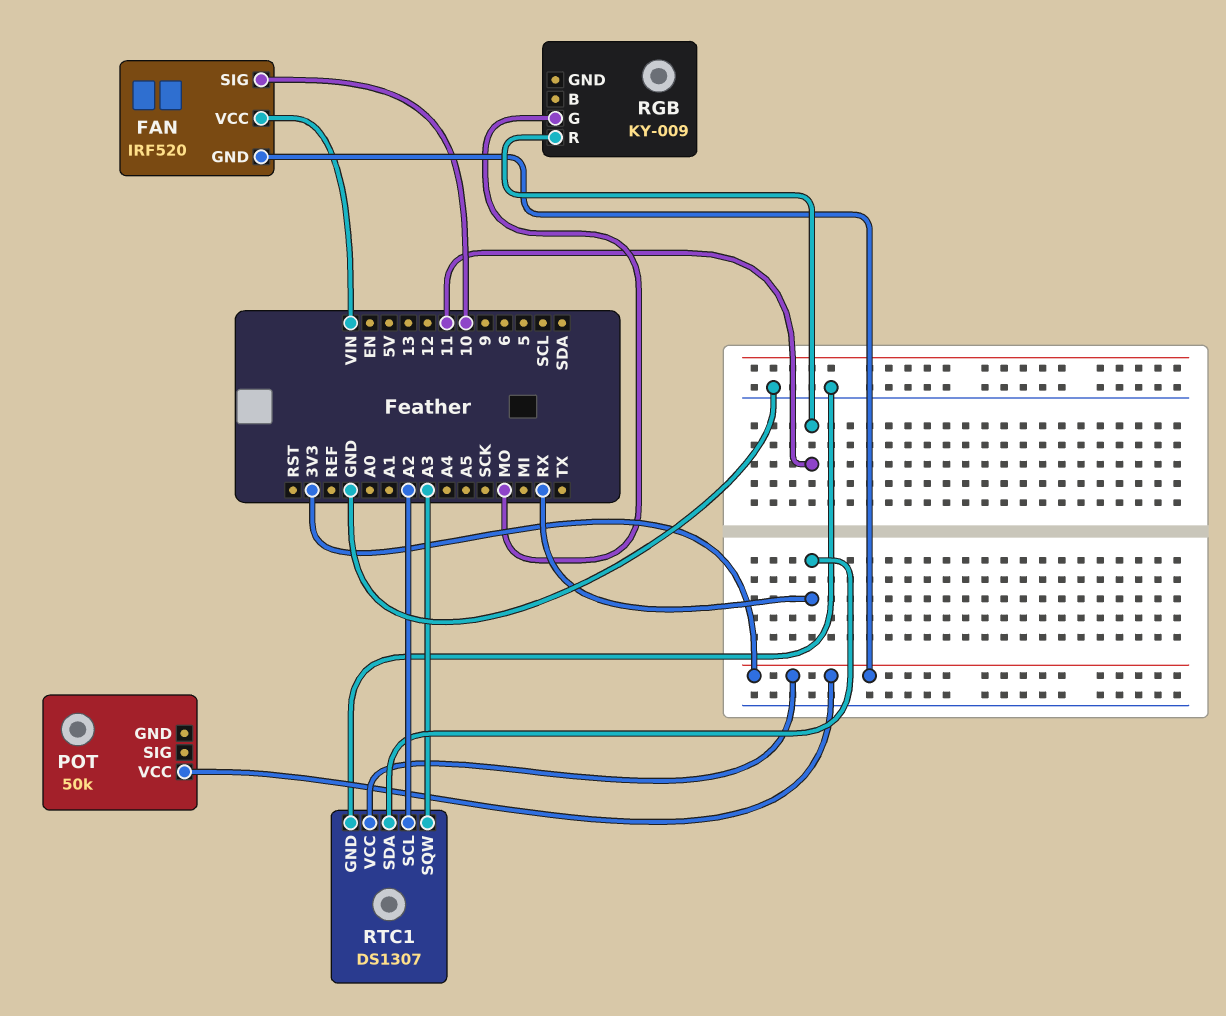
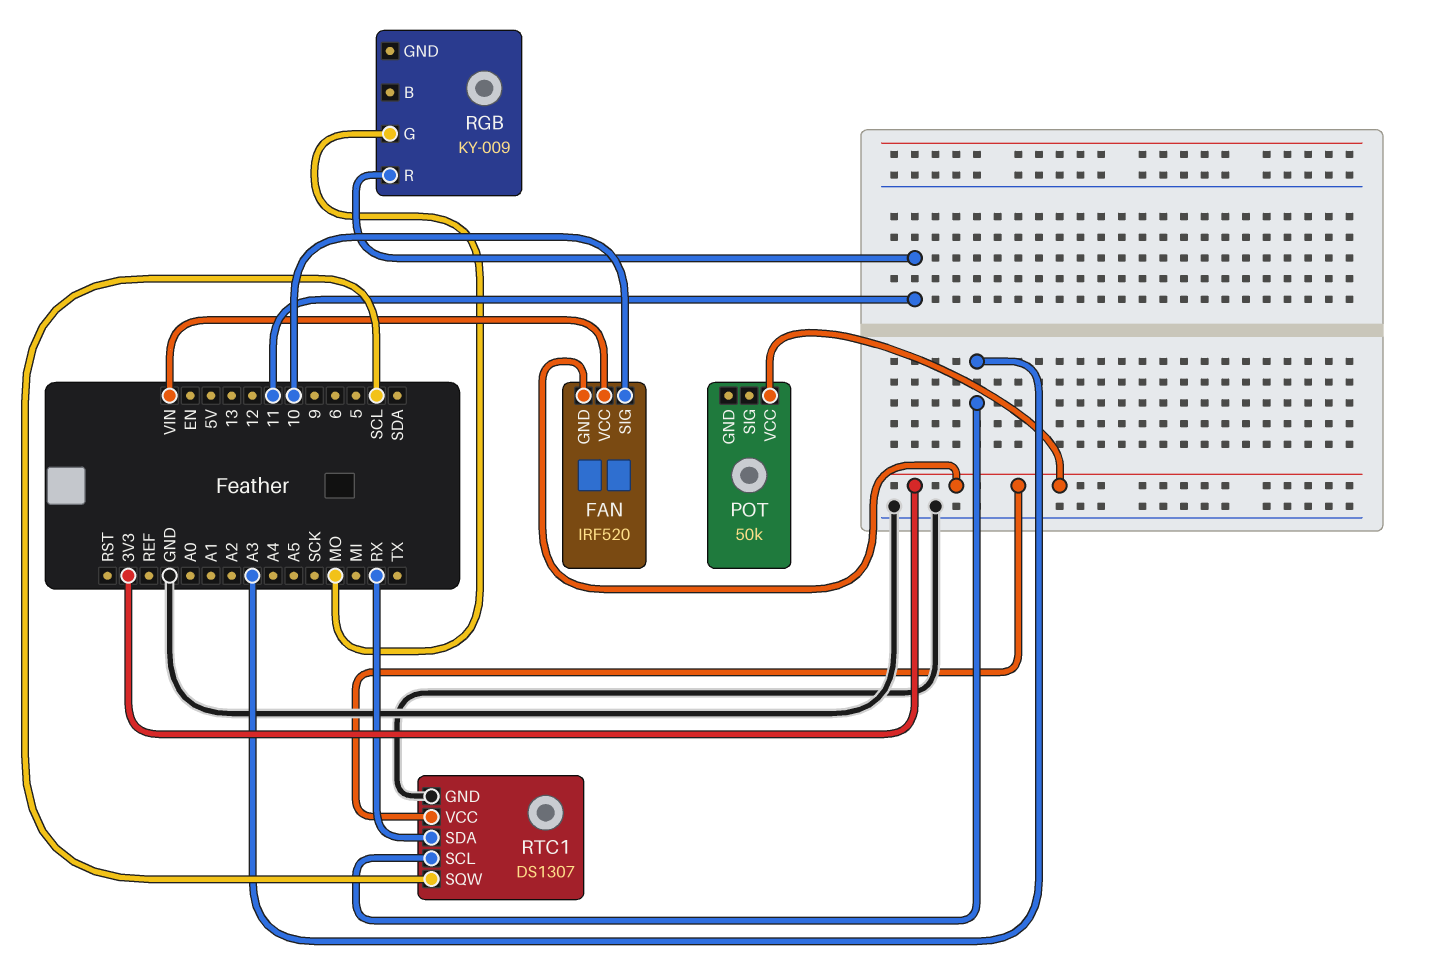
RTC1 pin SCL: A2 -> A3
RTC1 pin SQW: A3 -> SCL

